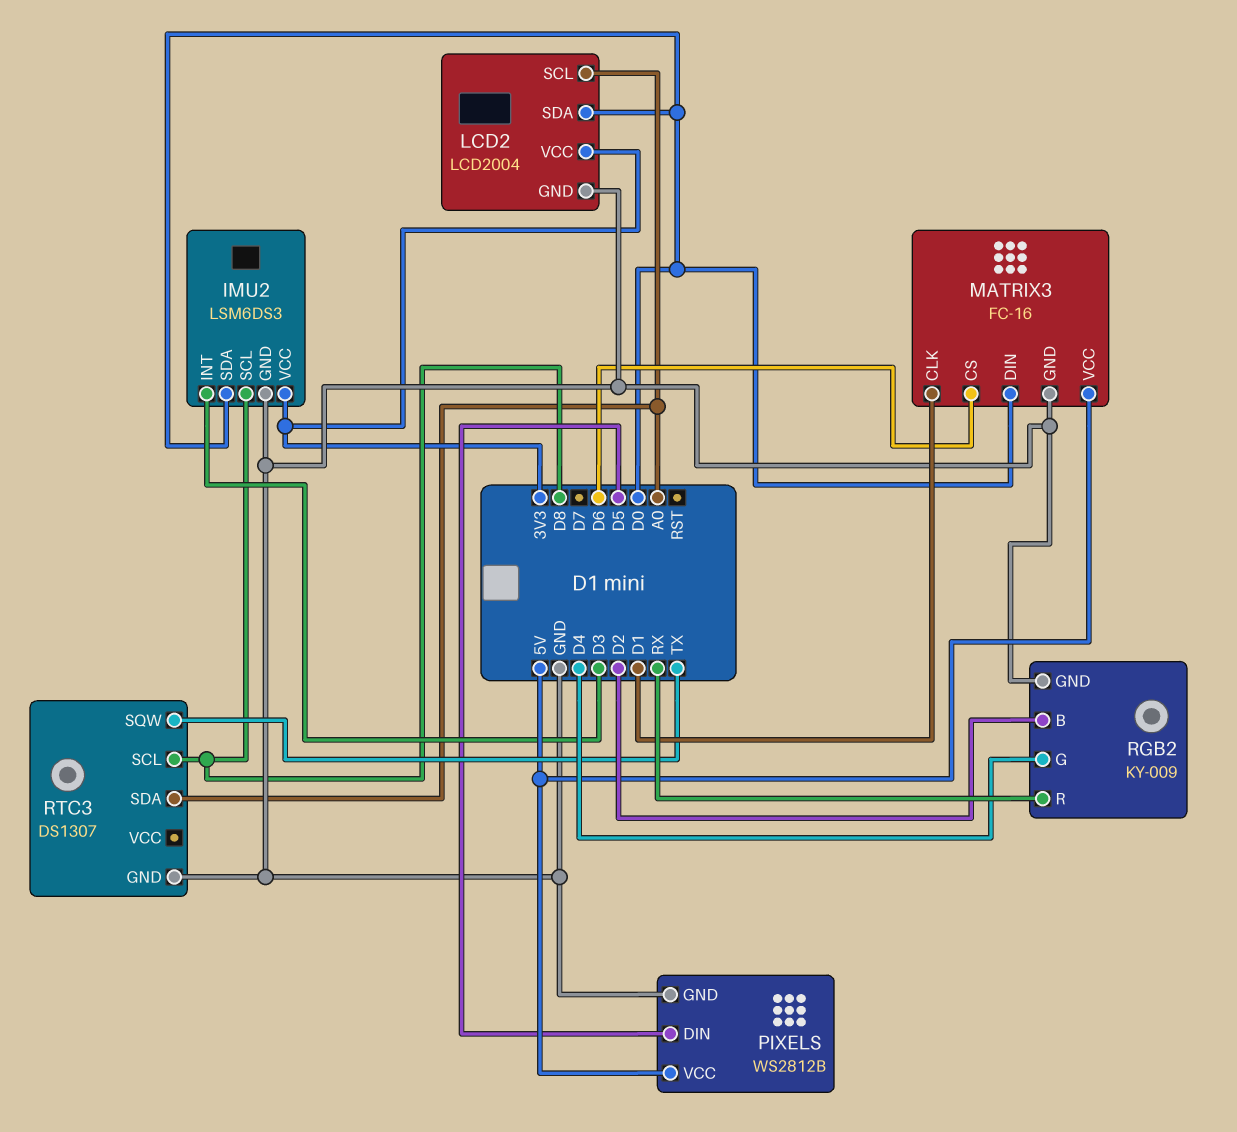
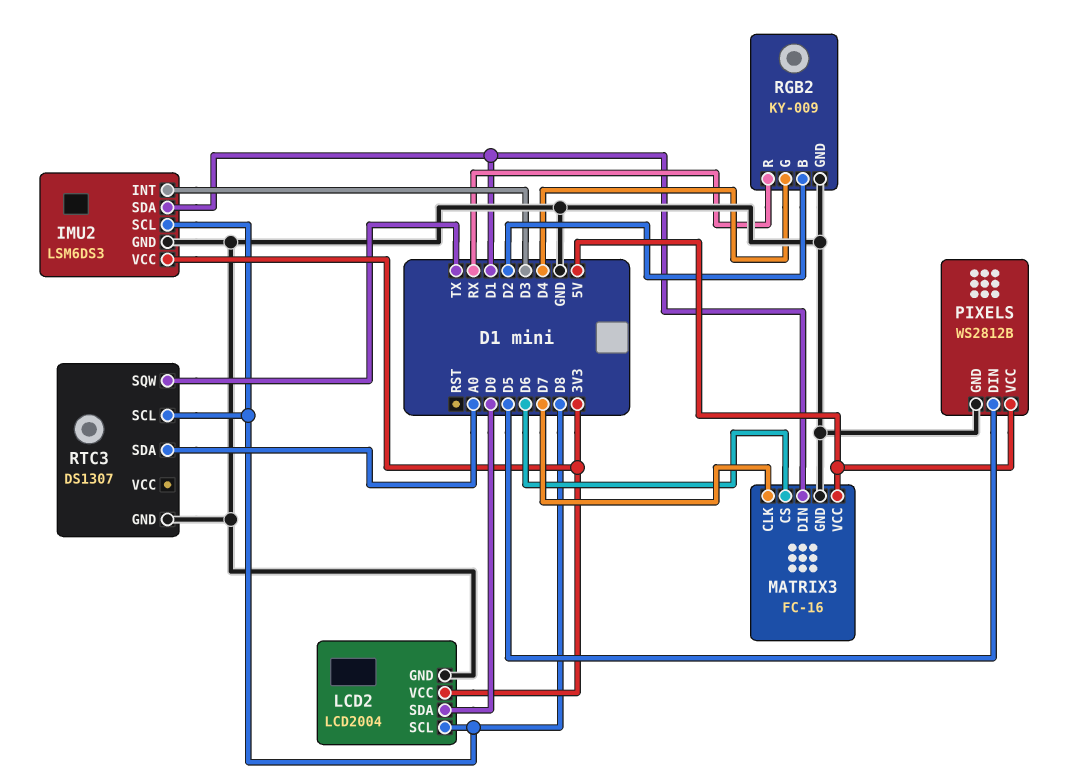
IMU2 pin SDA: D0 -> D1
LCD2 pin SCL: A0 -> D8
MATRIX3 pin CLK: D1 -> D7
MATRIX3 pin DIN: D0 -> D1

